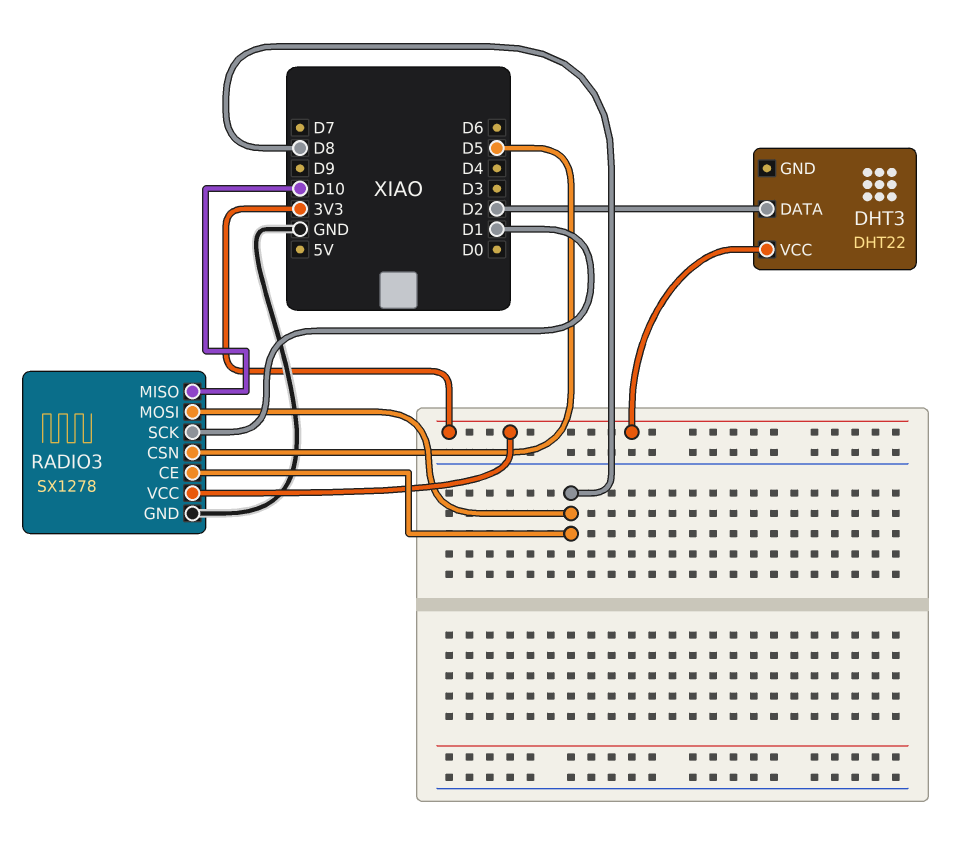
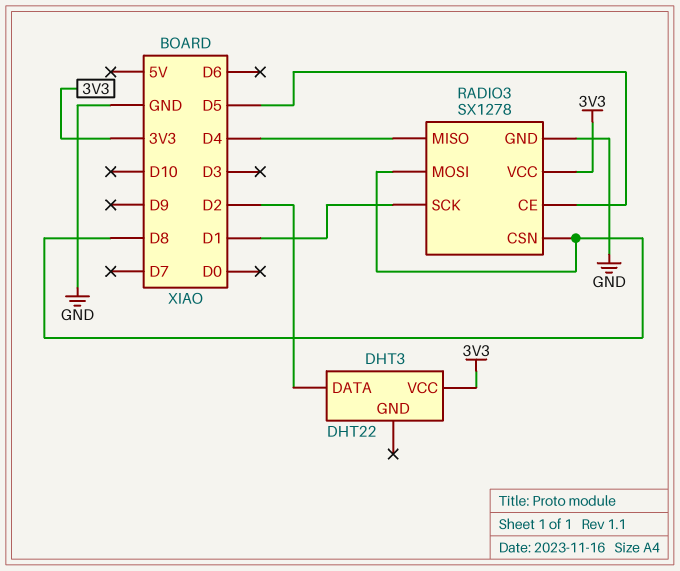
RADIO3 pin CE: D8 -> D5
RADIO3 pin CSN: D5 -> D8
RADIO3 pin MISO: D10 -> D4

